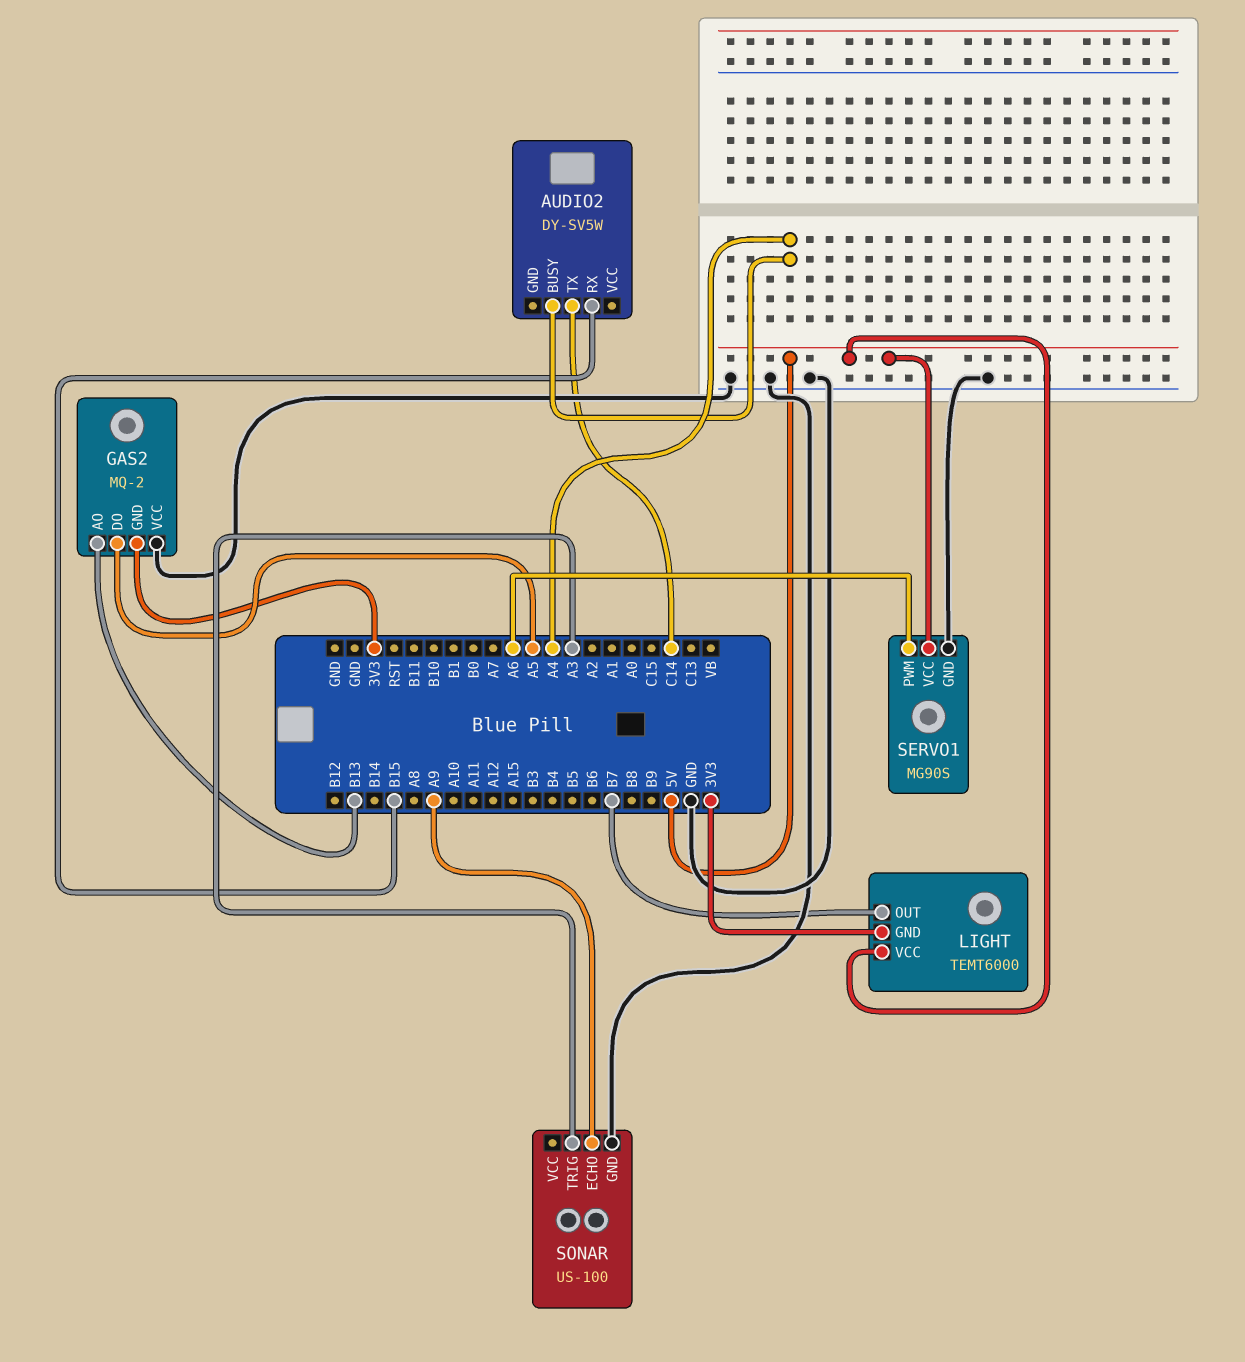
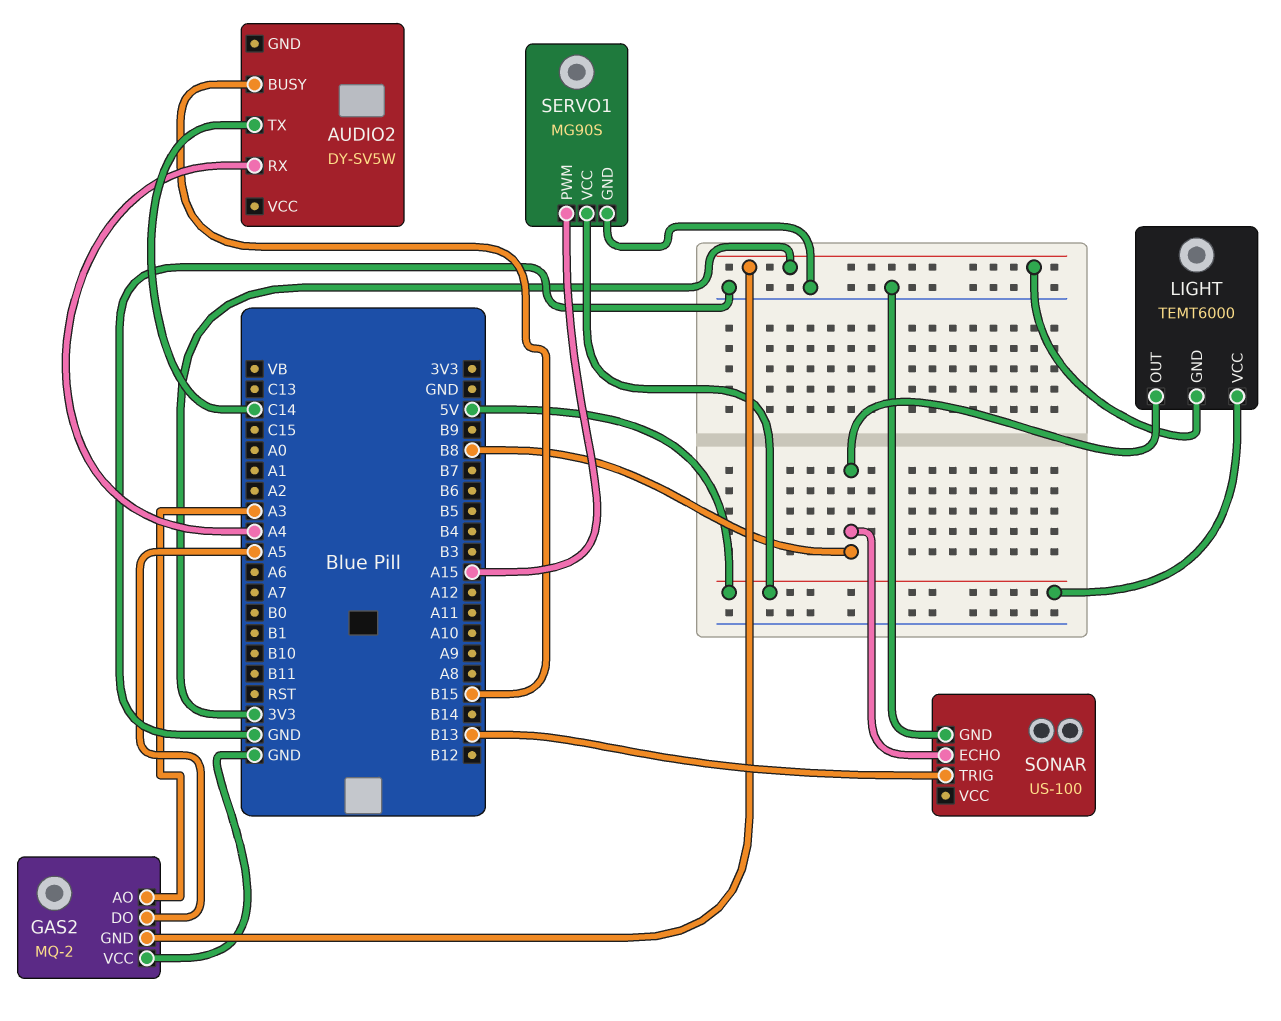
AUDIO2 pin BUSY: A4 -> B15
AUDIO2 pin RX: B15 -> A4
GAS2 pin AO: B13 -> A3
LIGHT pin OUT: B7 -> B8
SERVO1 pin PWM: A6 -> A15
SONAR pin ECHO: A9 -> B8
SONAR pin TRIG: A3 -> B13

